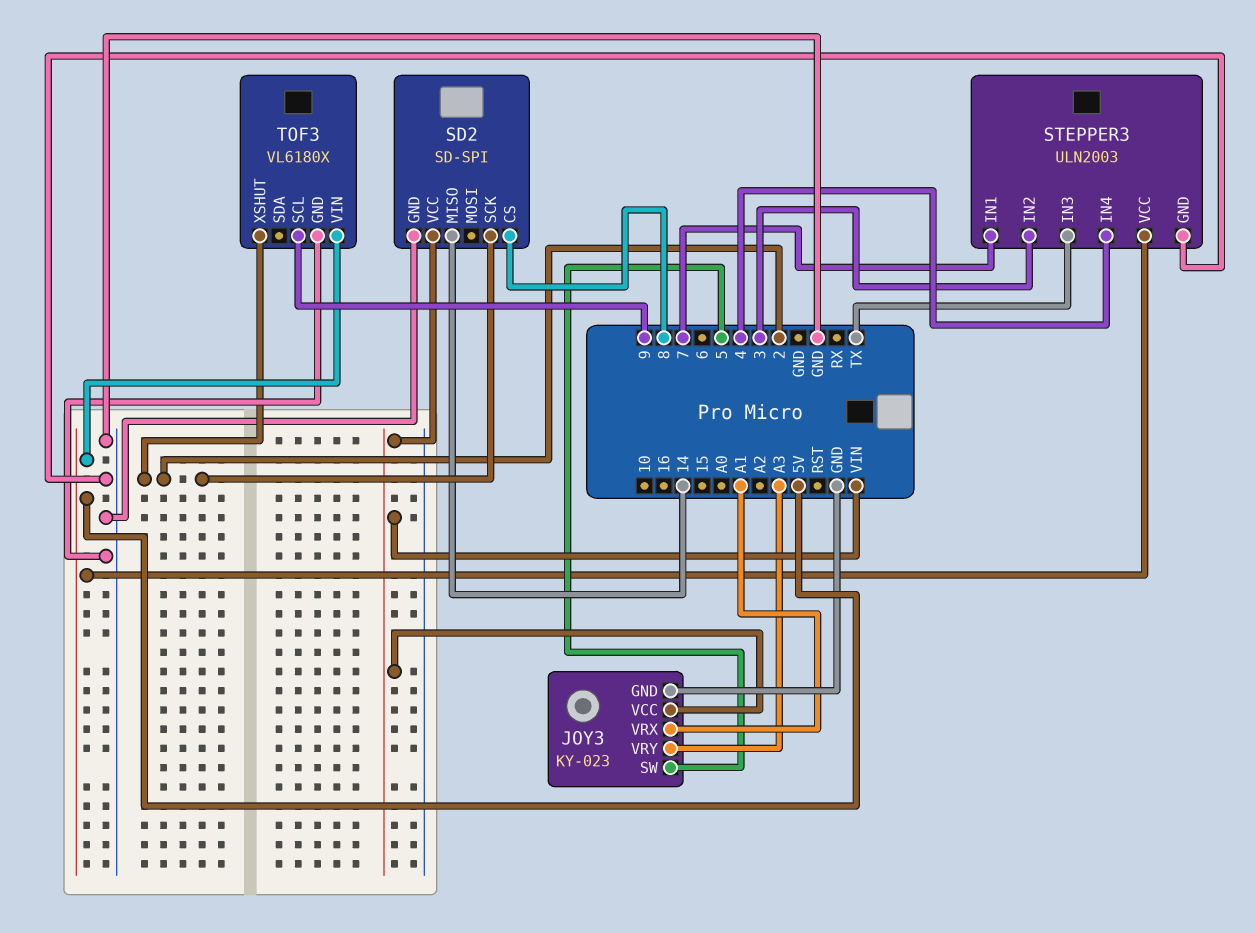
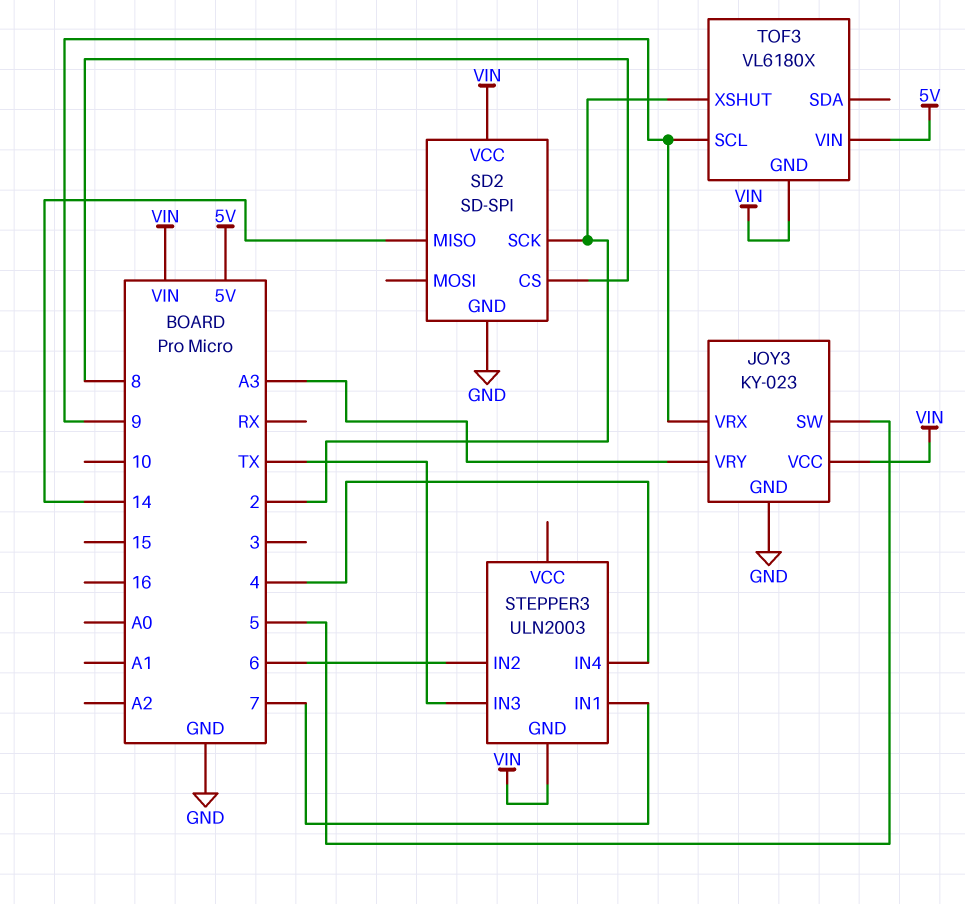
JOY3 pin VRX: A1 -> 9
STEPPER3 pin GND: GND -> VIN
STEPPER3 pin IN2: 3 -> 6
STEPPER3 pin VCC: 5V -> none
TOF3 pin GND: GND -> VIN

